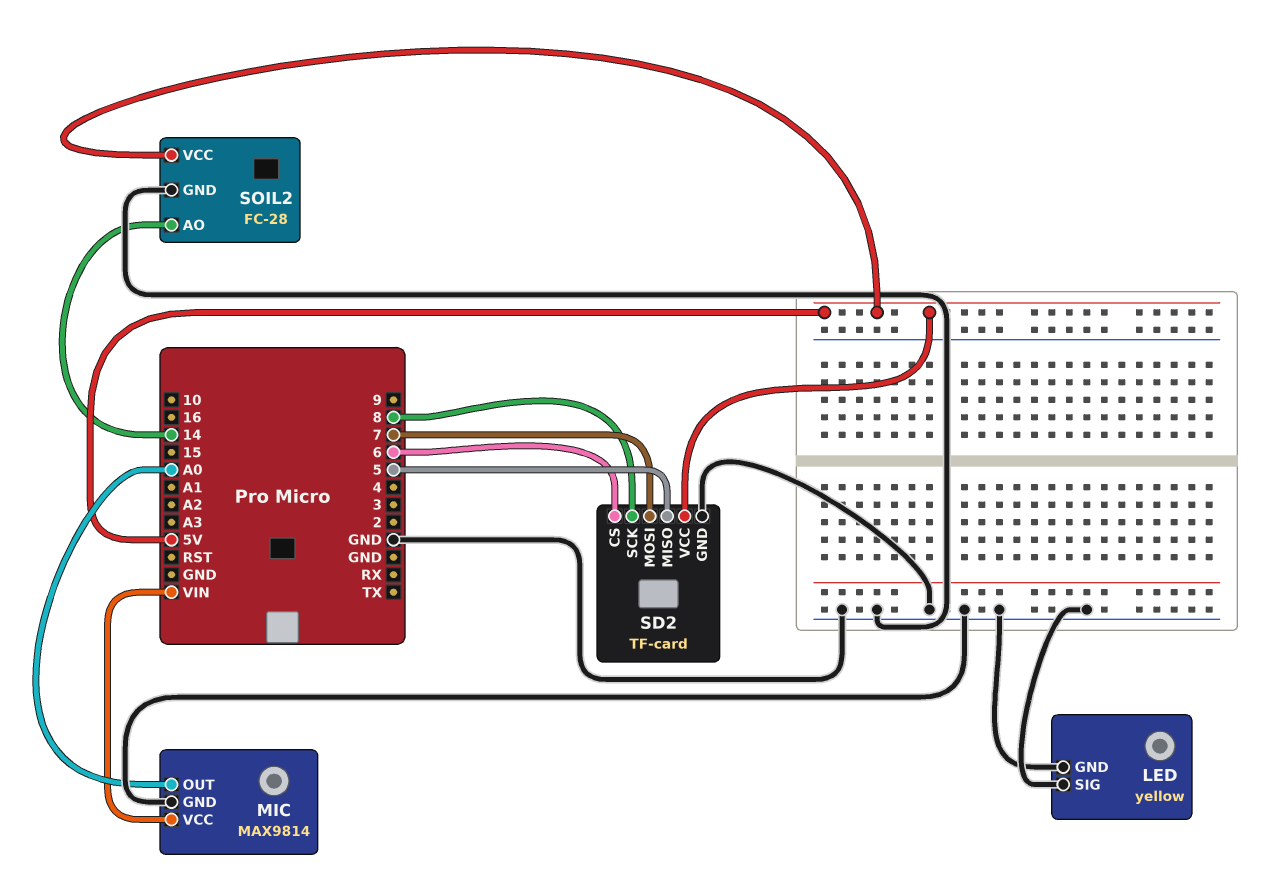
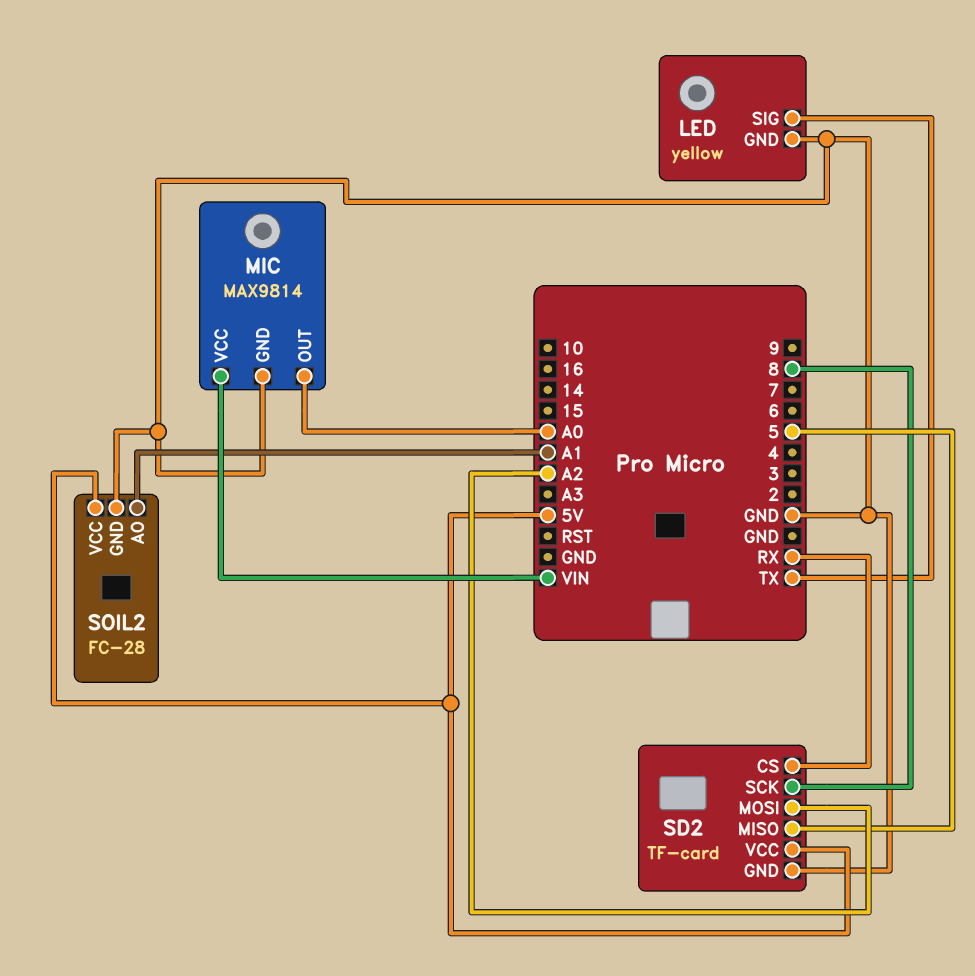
LED pin SIG: GND -> TX
SD2 pin CS: 6 -> RX
SD2 pin MOSI: 7 -> A2
SOIL2 pin AO: 14 -> A1

